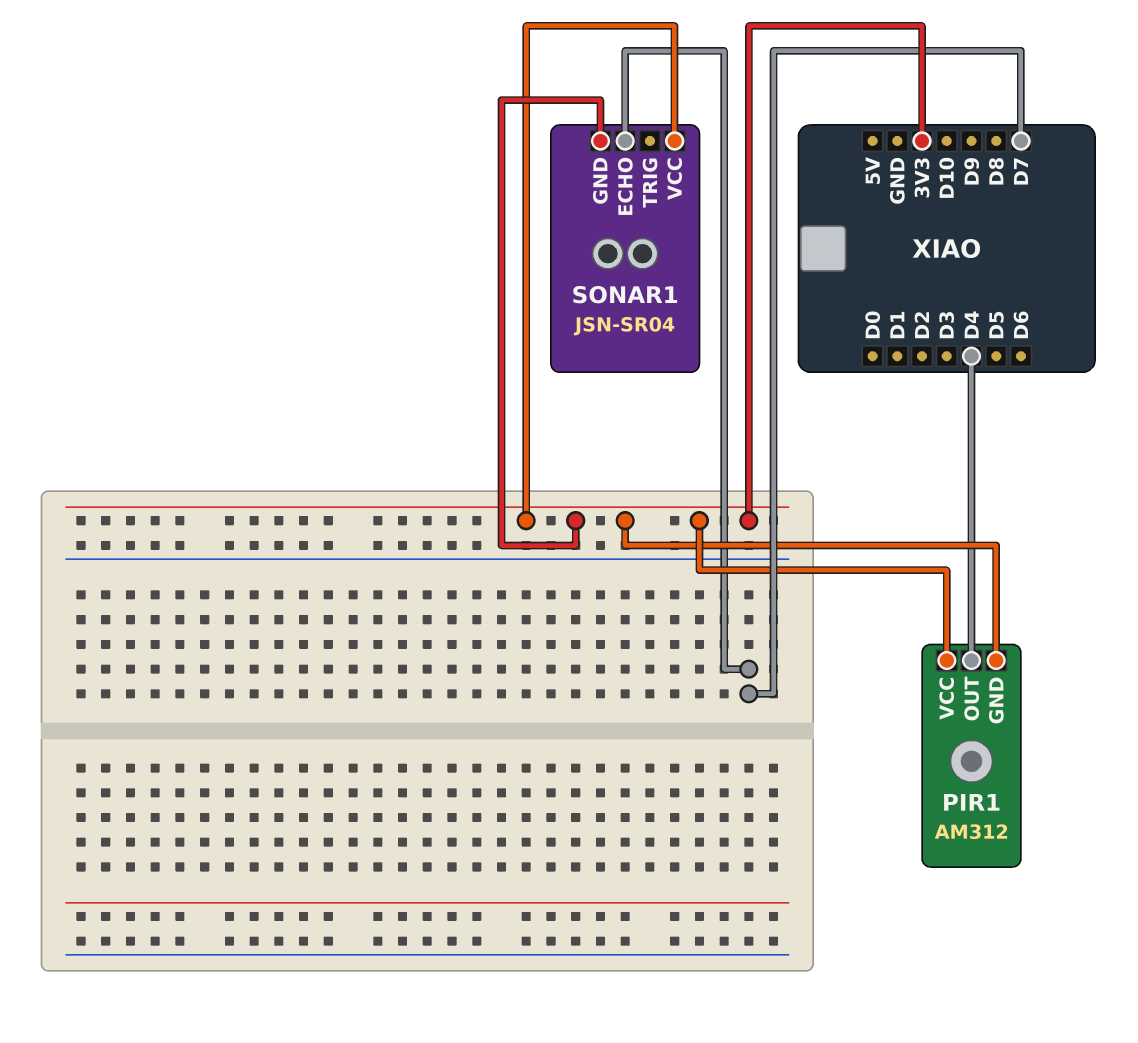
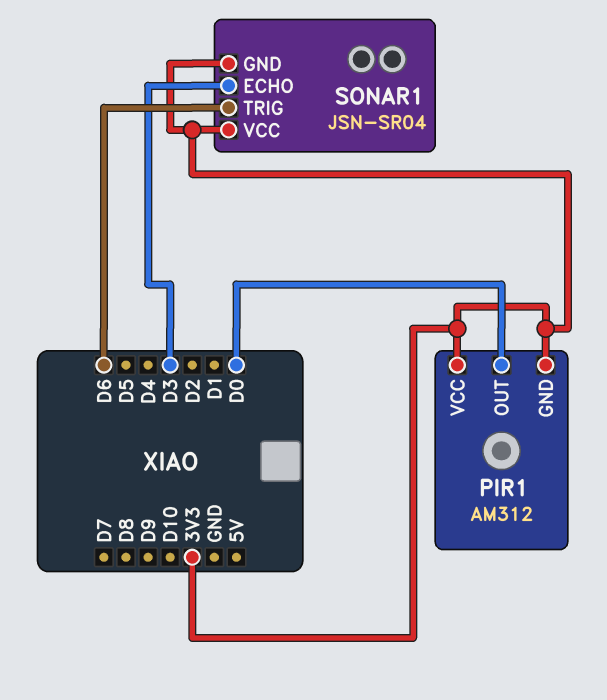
PIR1 pin OUT: D4 -> D0
SONAR1 pin ECHO: D7 -> D3
SONAR1 pin TRIG: none -> D6

